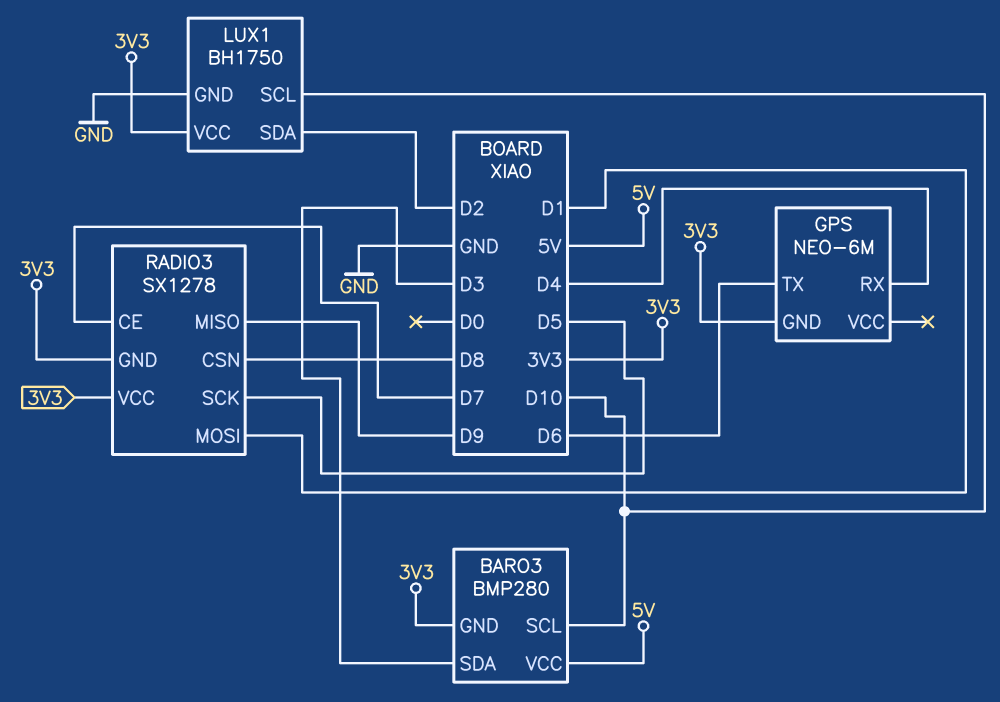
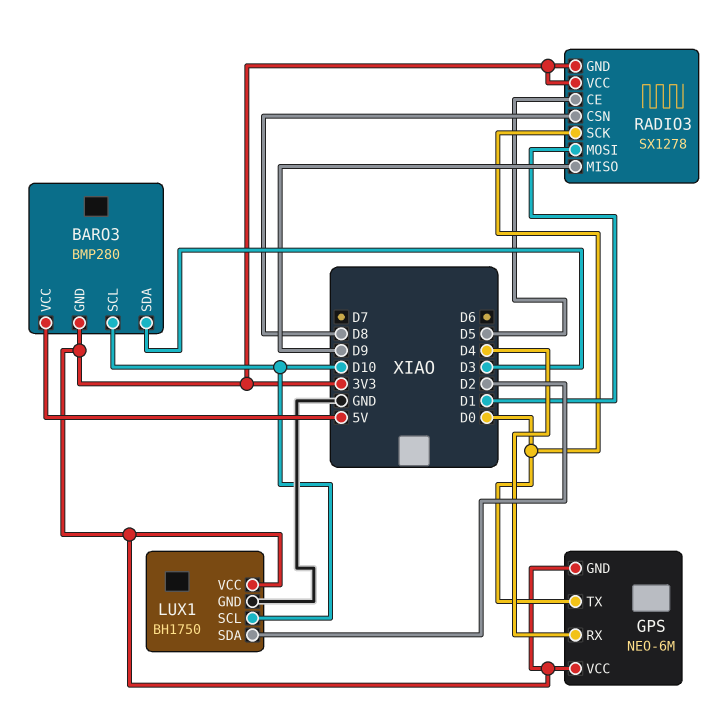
GPS pin TX: D6 -> D0
GPS pin VCC: none -> 3V3
RADIO3 pin CE: D7 -> D5
RADIO3 pin SCK: D5 -> D0

